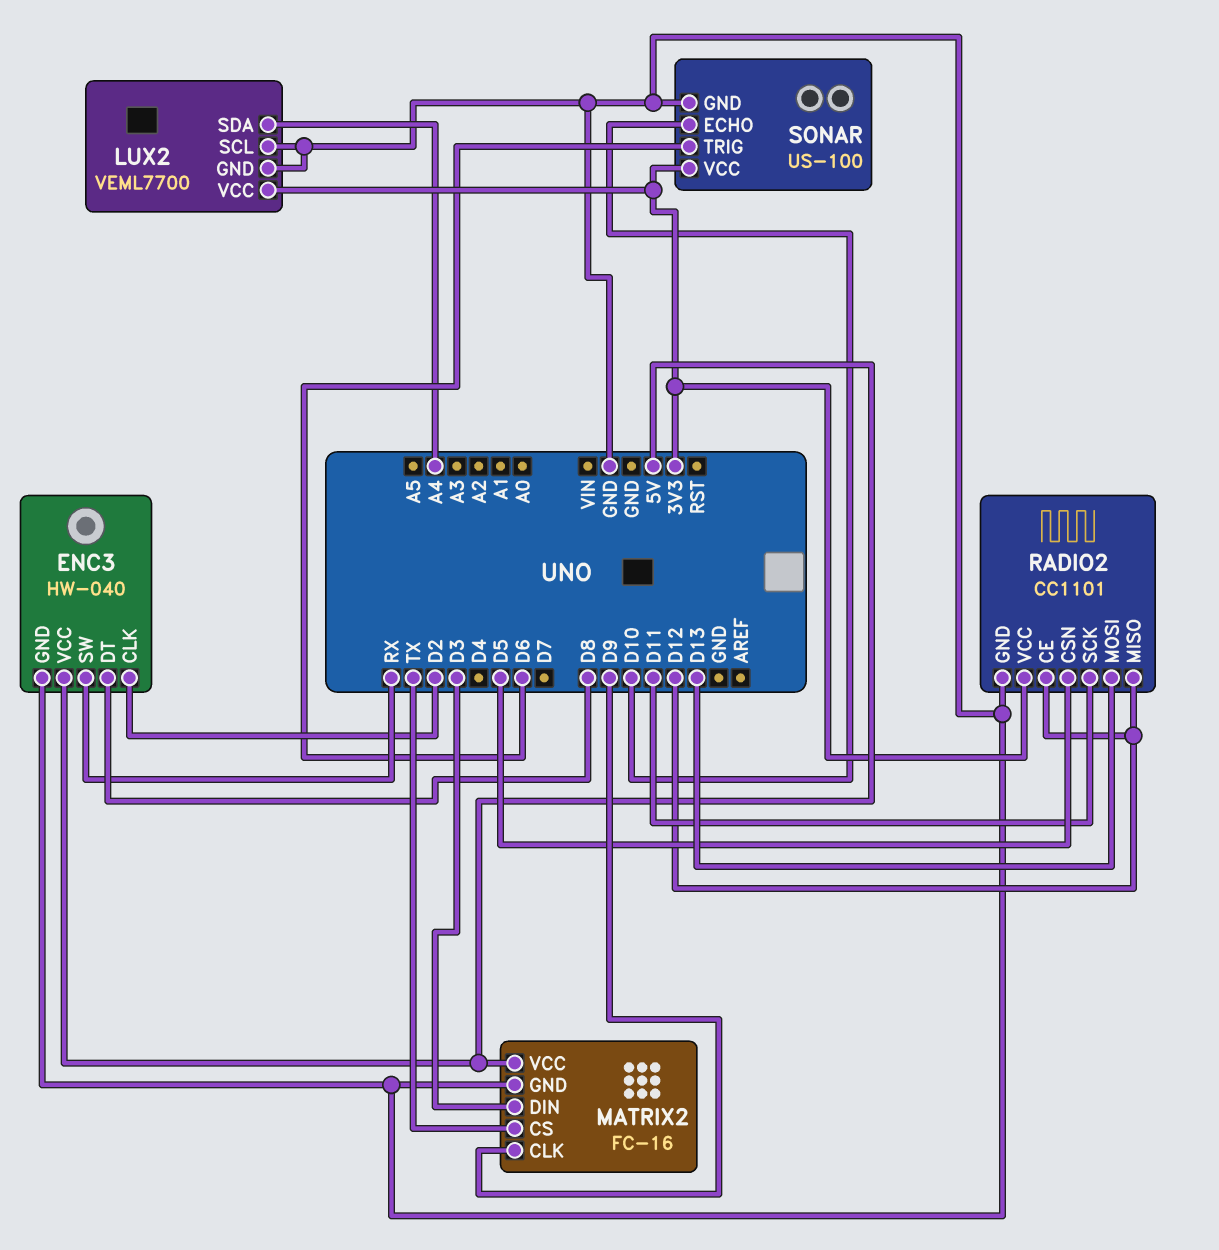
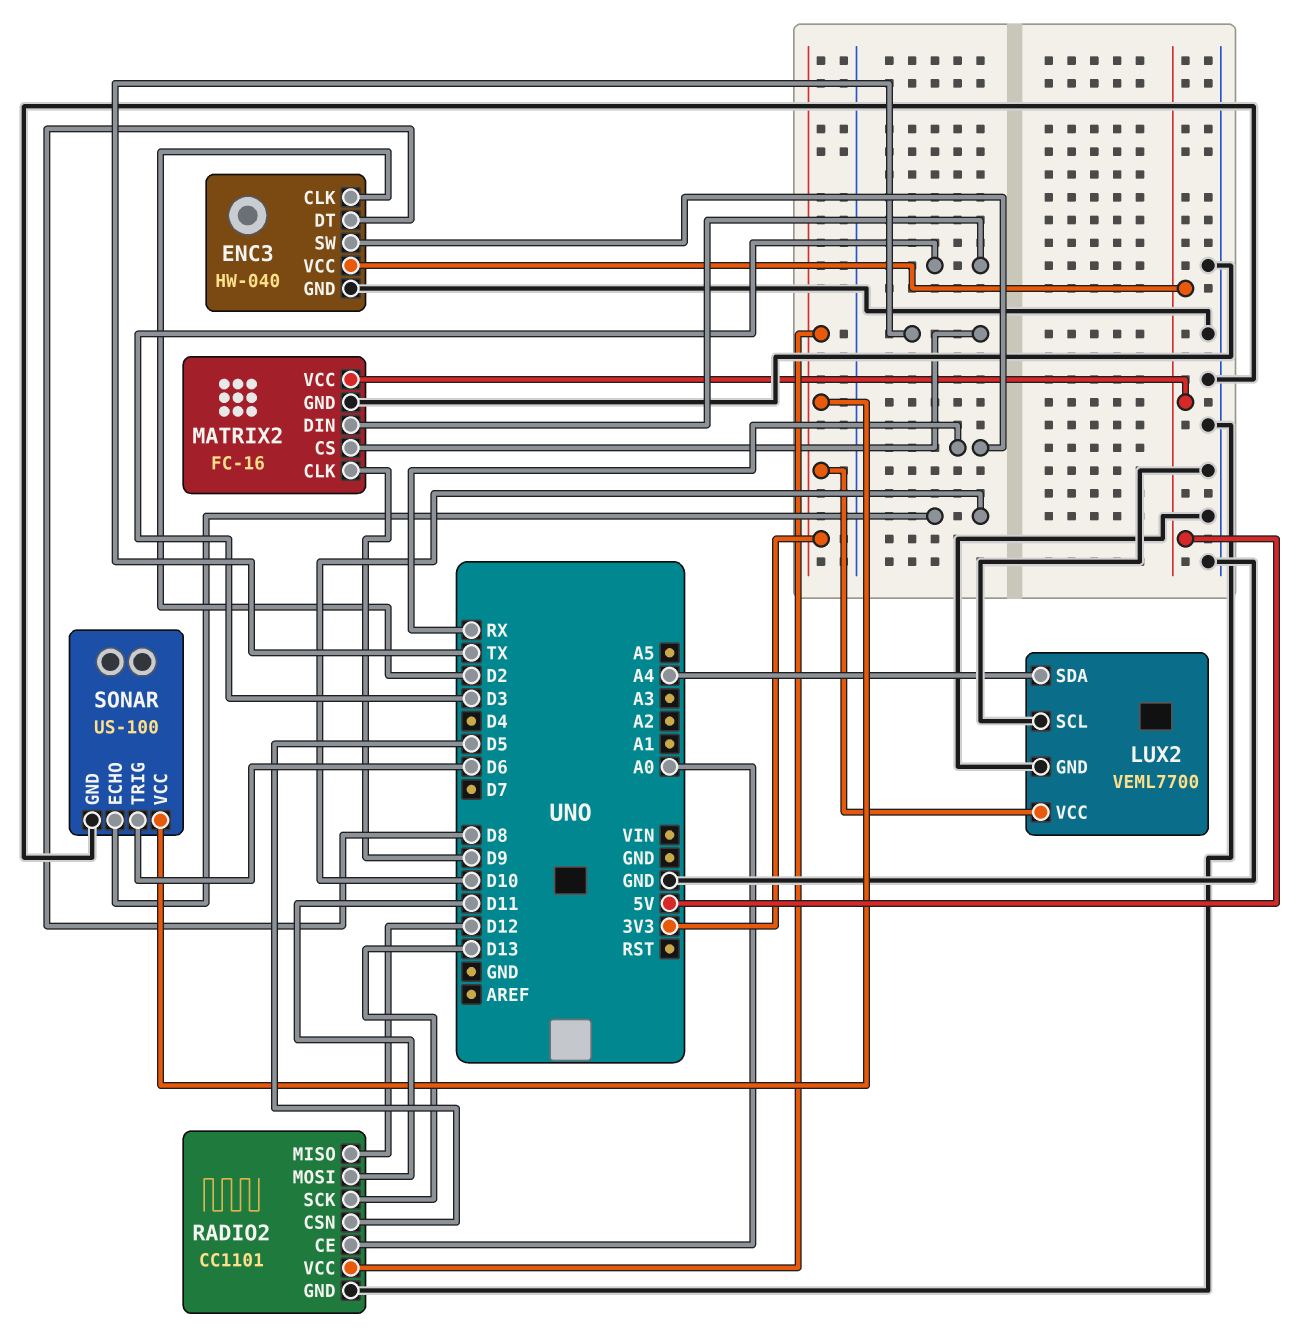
RADIO2 pin CE: D12 -> A0
RADIO2 pin MOSI: D13 -> D11
RADIO2 pin SCK: D11 -> D13

